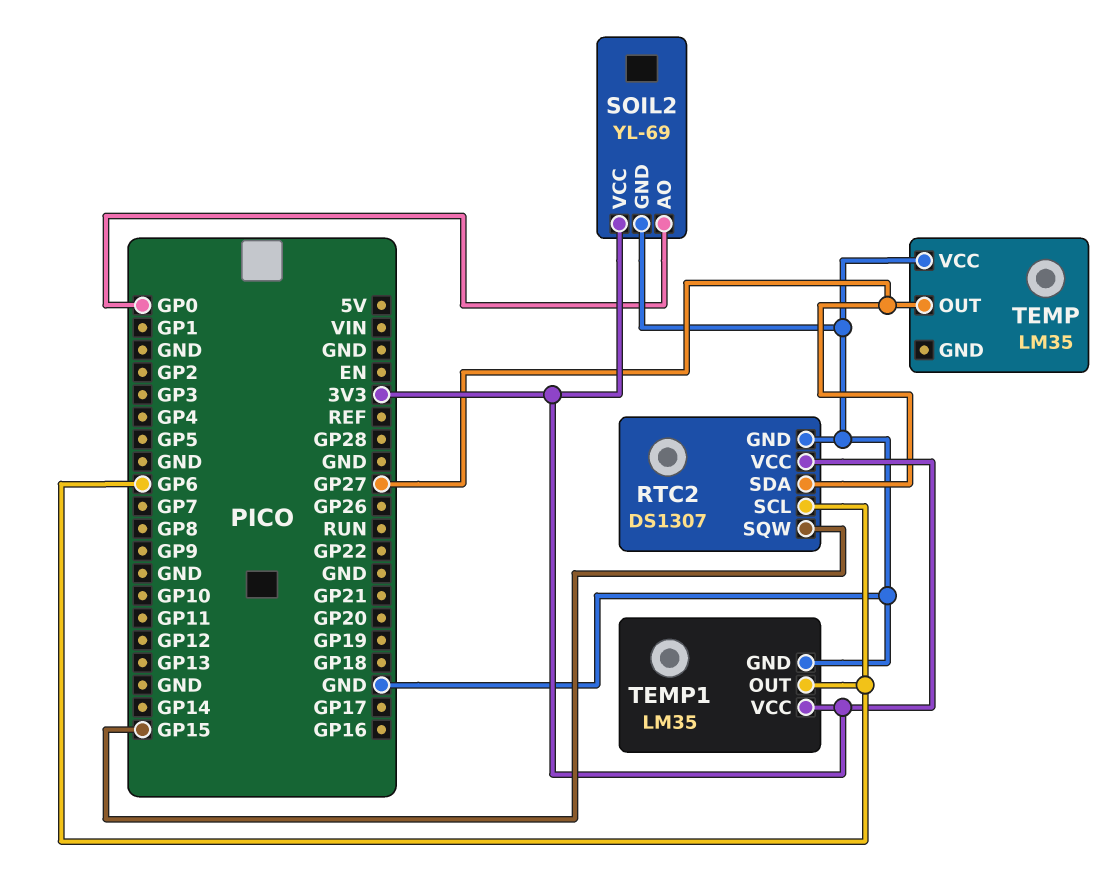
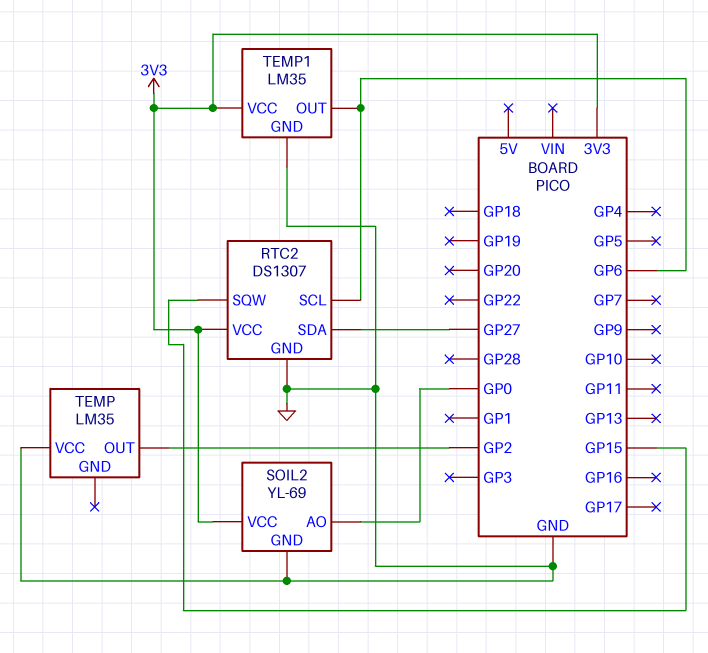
TEMP pin OUT: GP27 -> GP2

